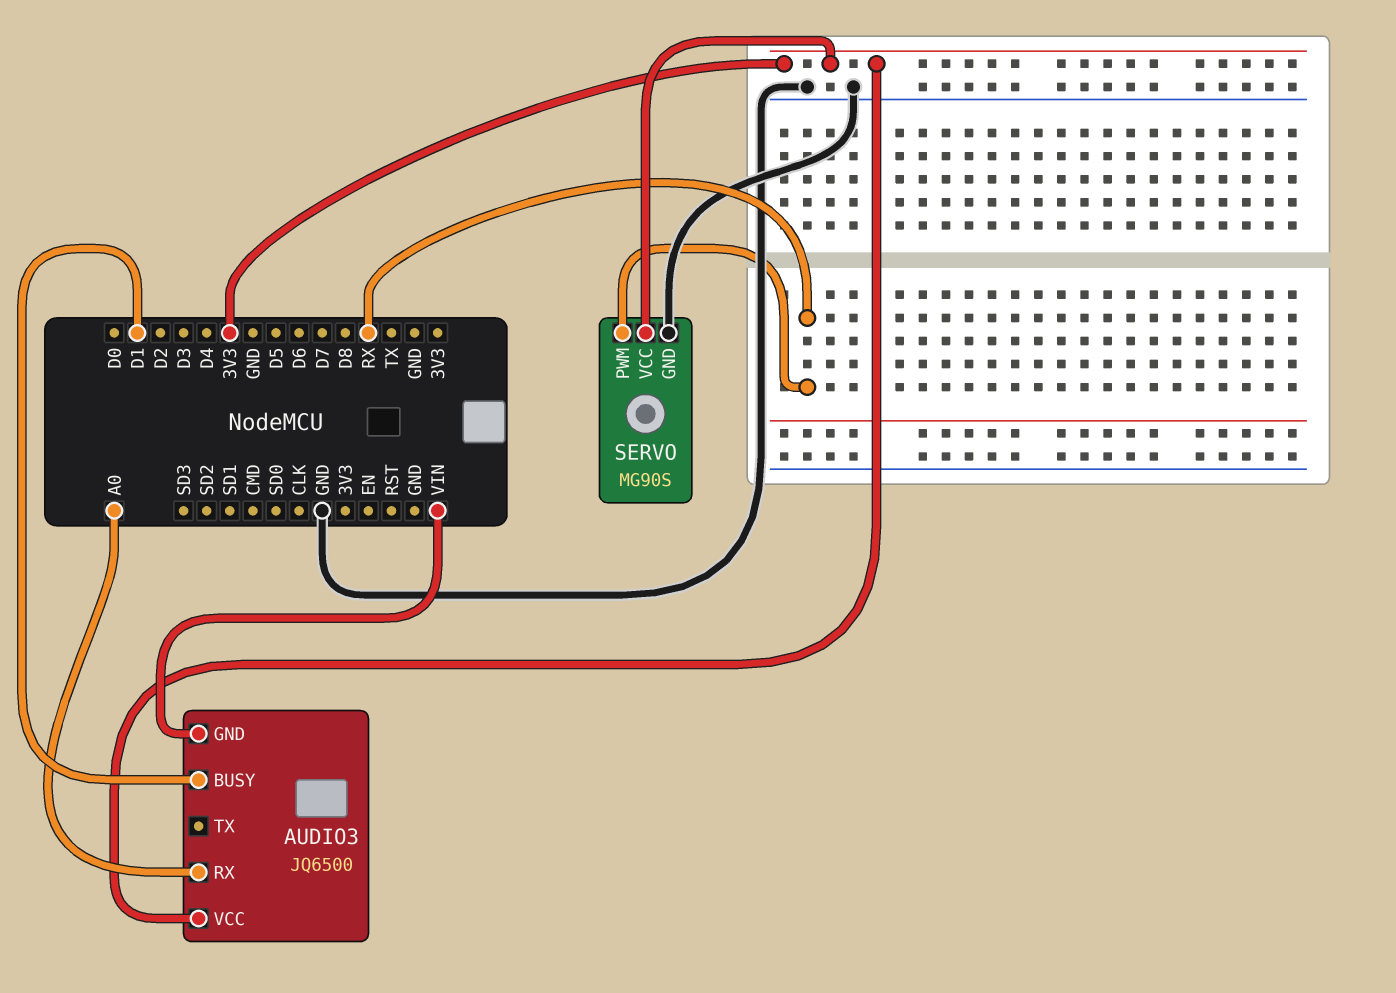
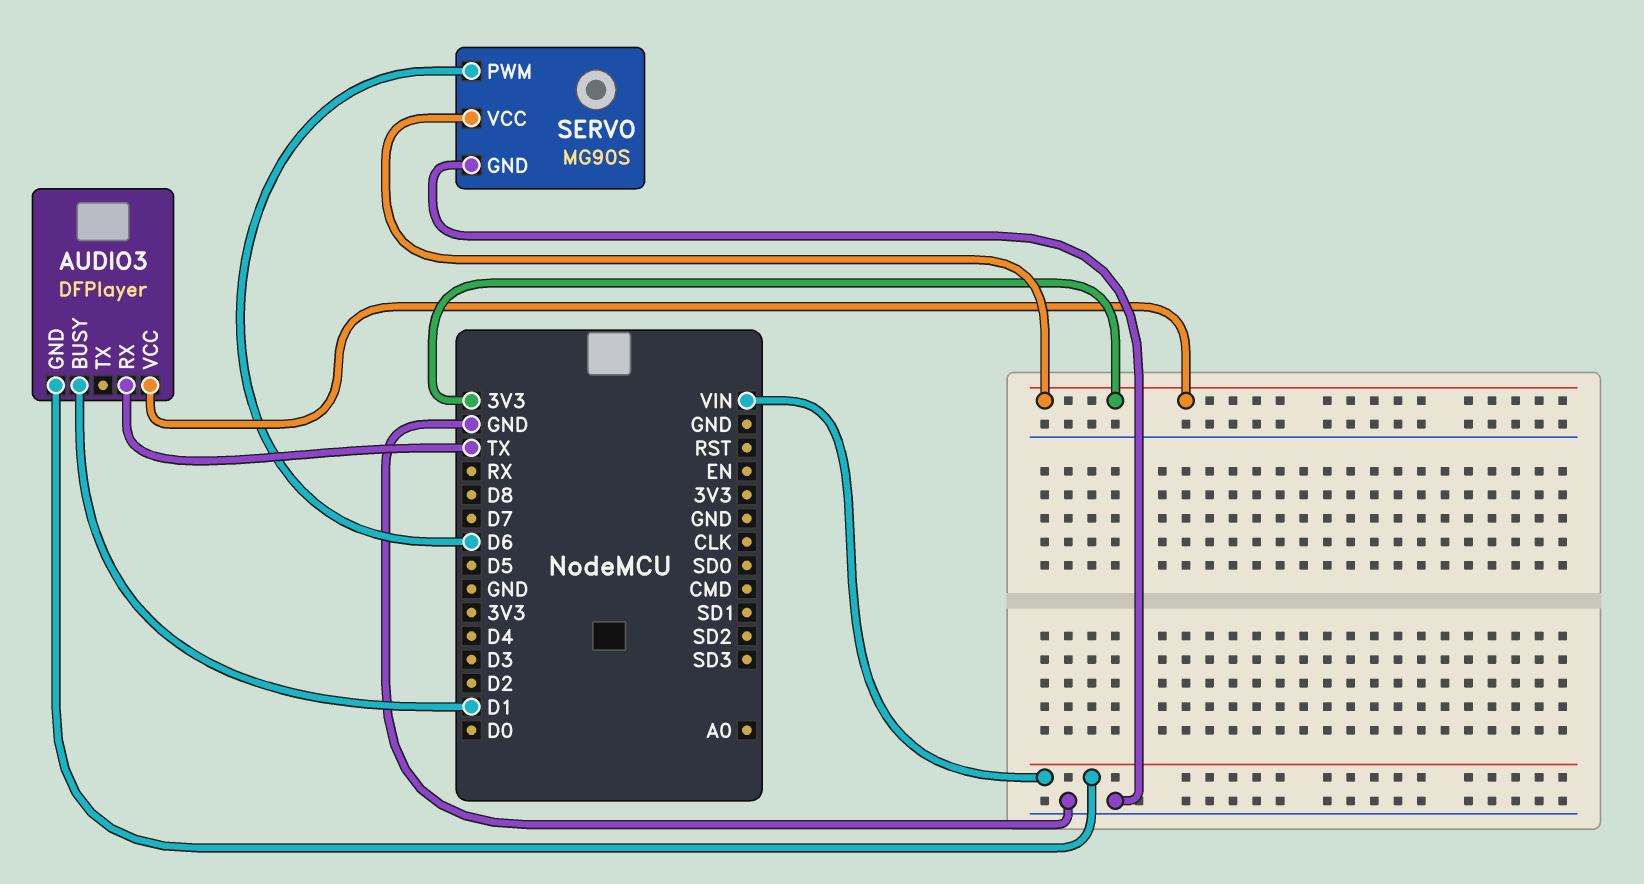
AUDIO3: JQ6500 -> DFPlayer
AUDIO3 pin RX: A0 -> TX
SERVO pin PWM: RX -> D6

